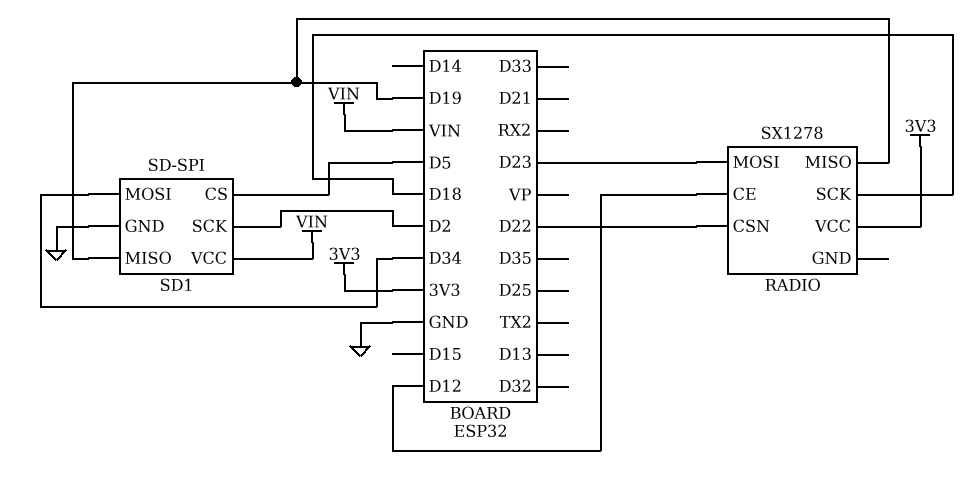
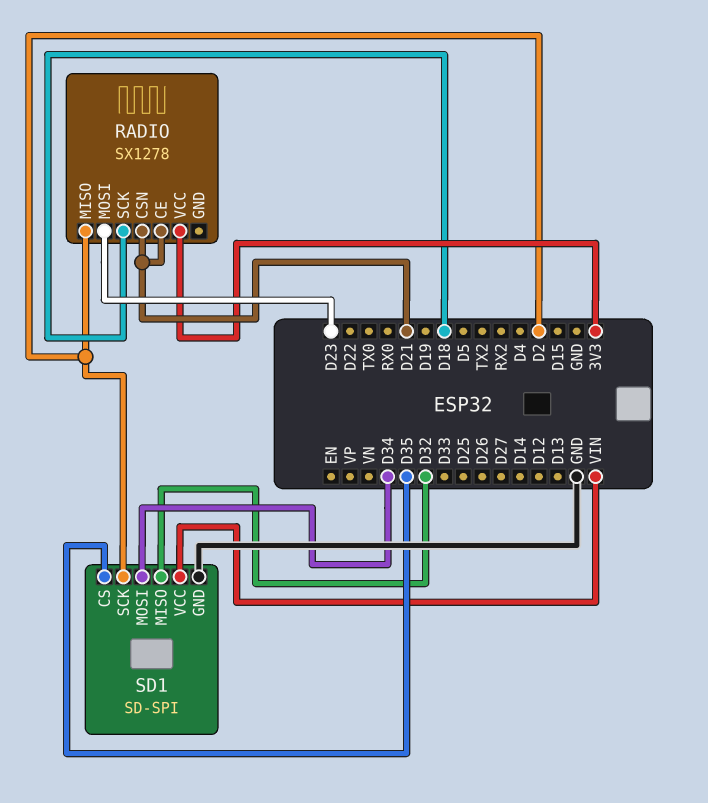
RADIO pin CE: D12 -> D21
RADIO pin CSN: D22 -> D21
RADIO pin MISO: D19 -> D2
SD1 pin CS: D5 -> D35
SD1 pin MISO: D19 -> D32

